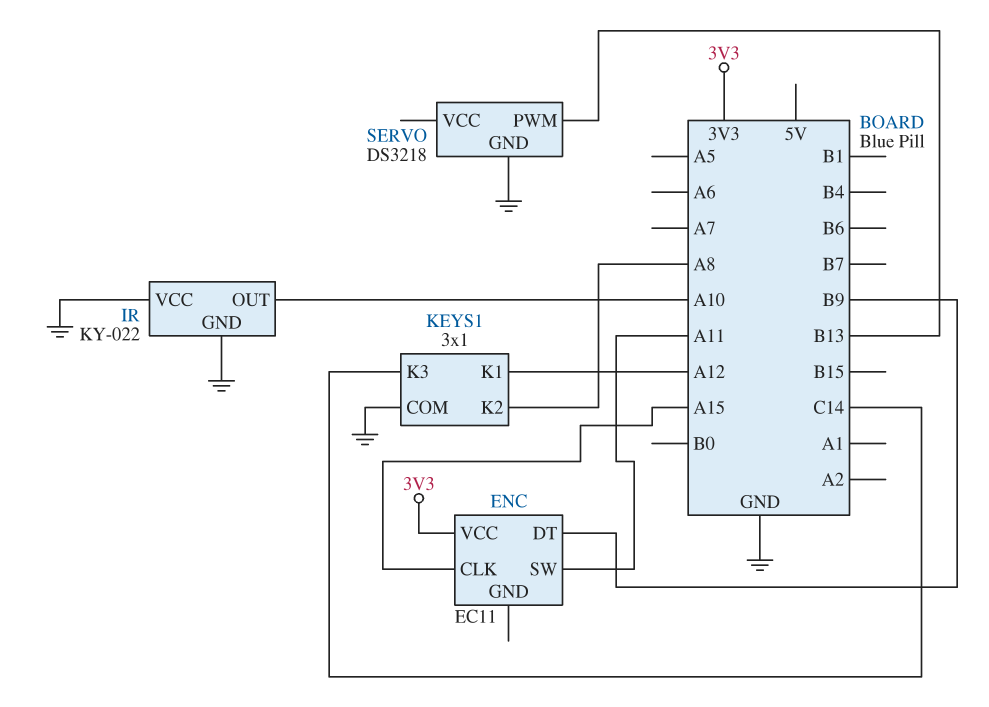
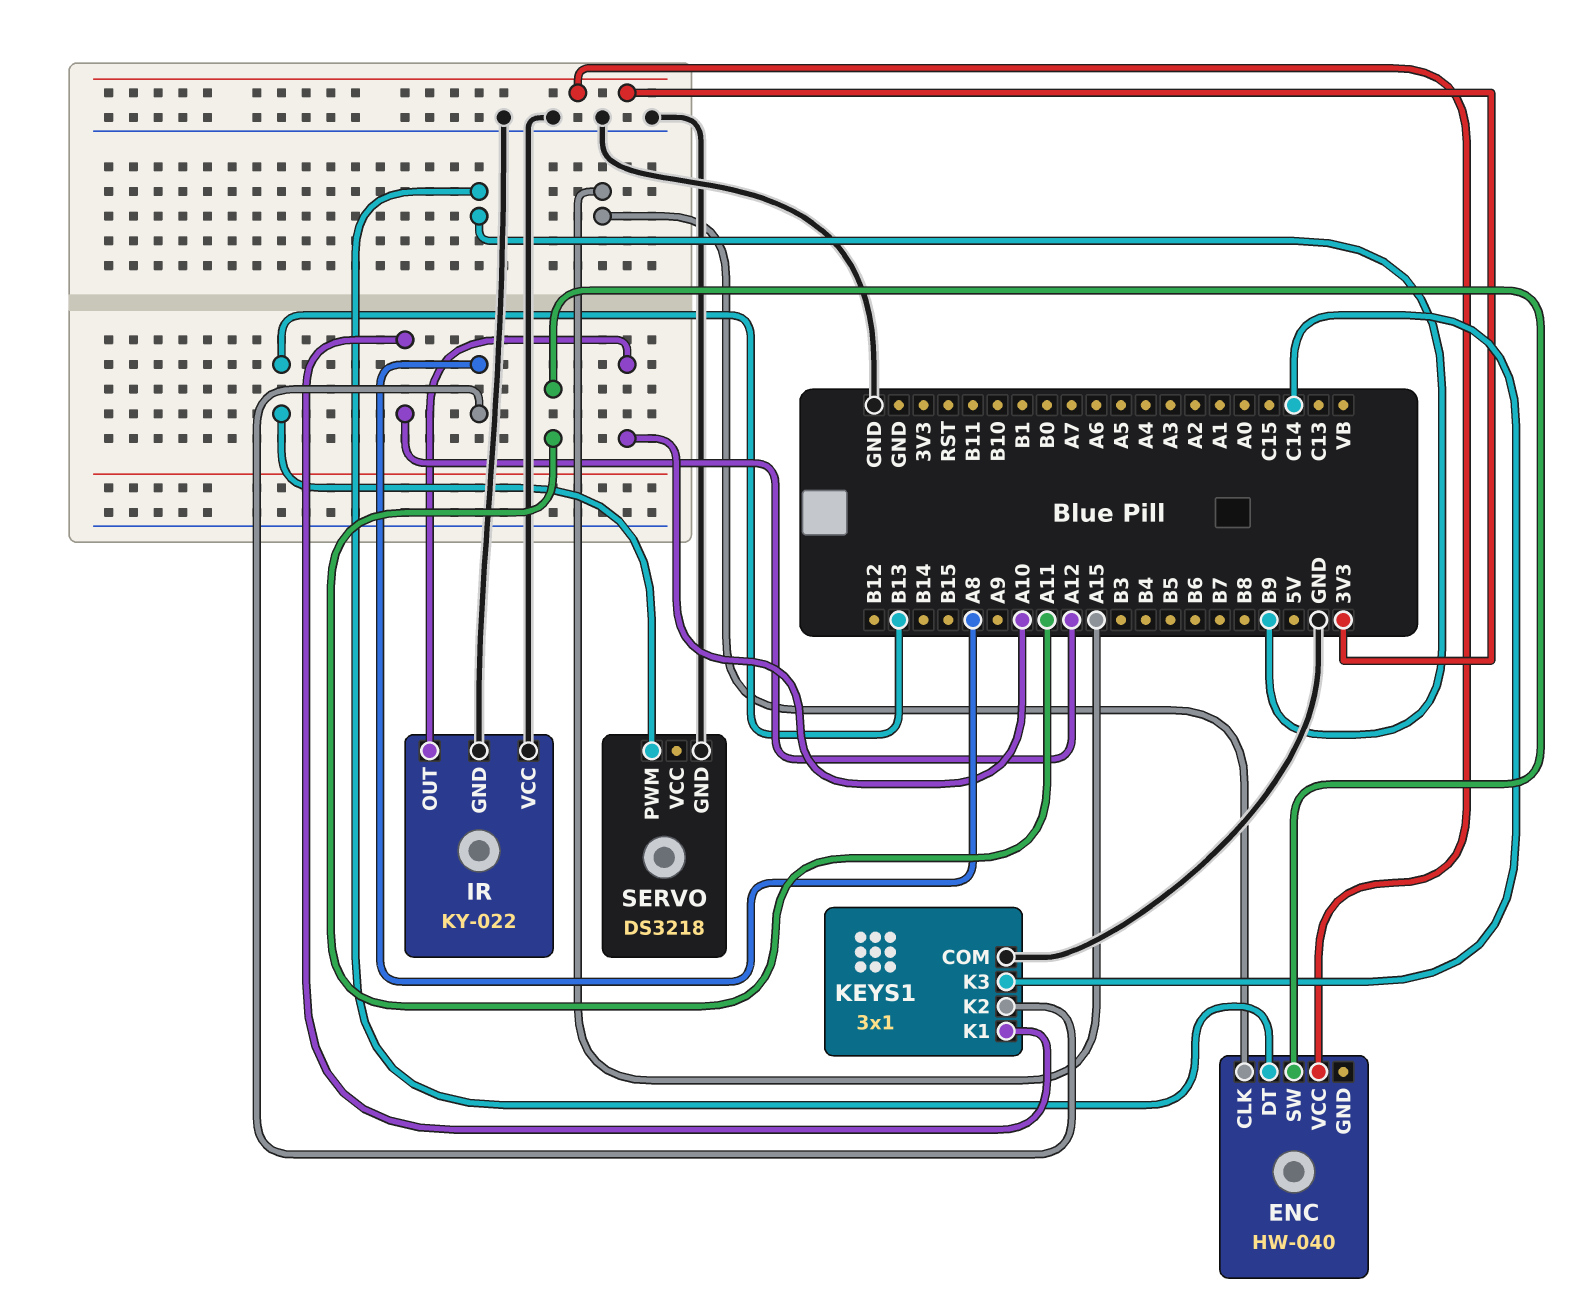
ENC: EC11 -> HW-040

